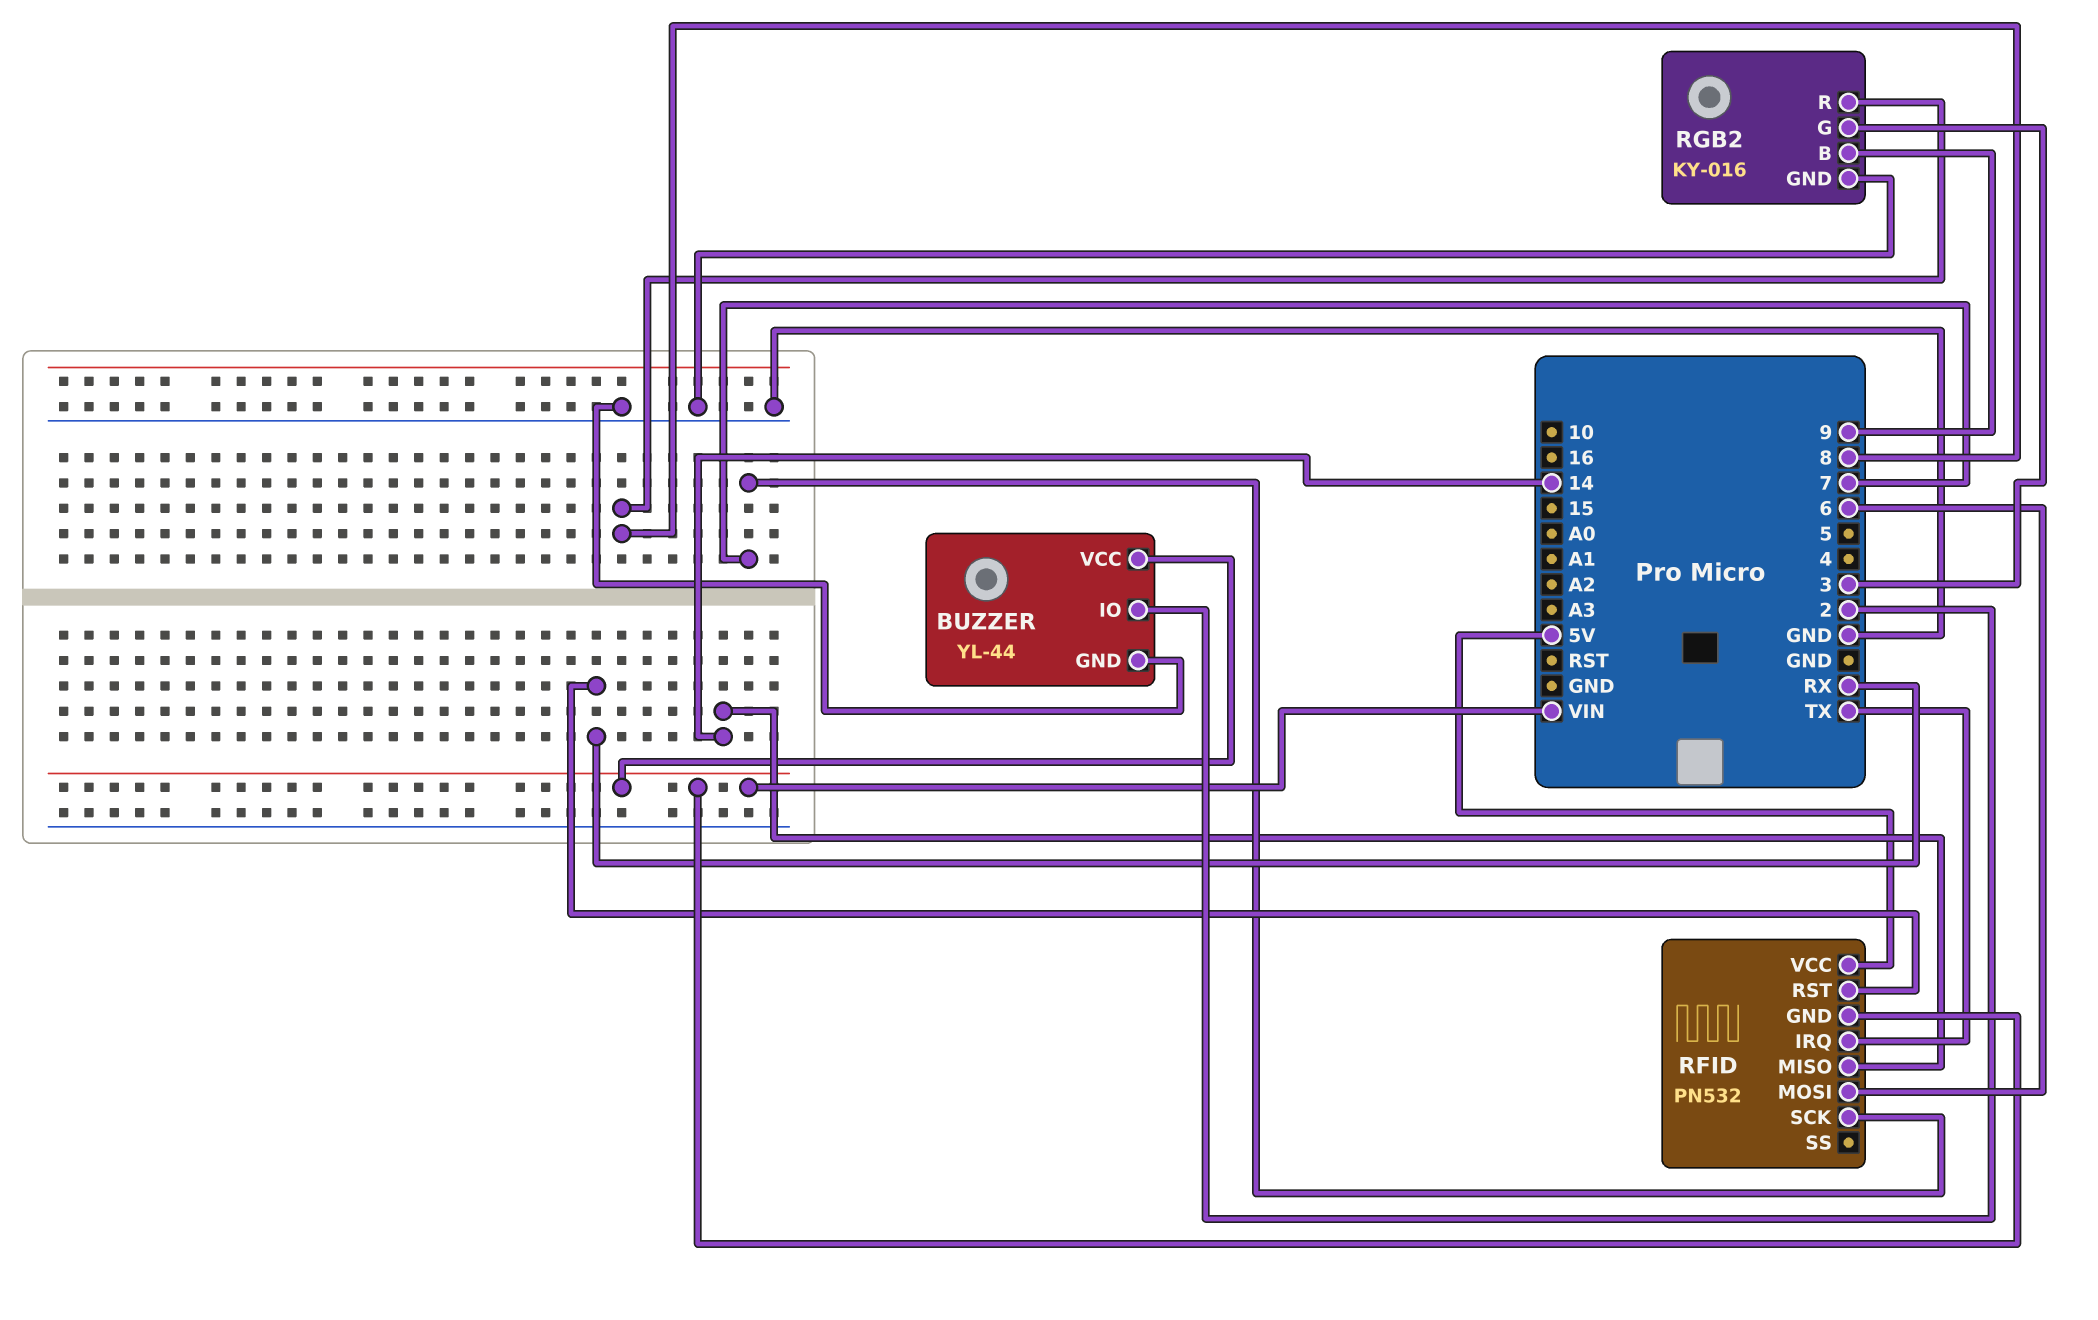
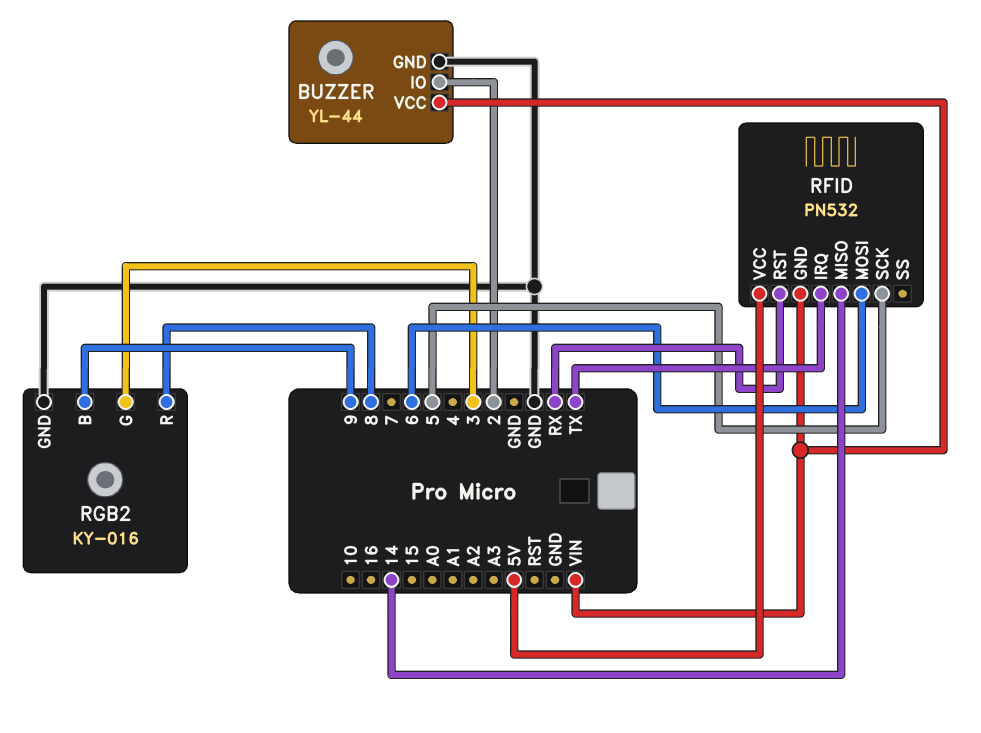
RFID pin SCK: 7 -> 5

